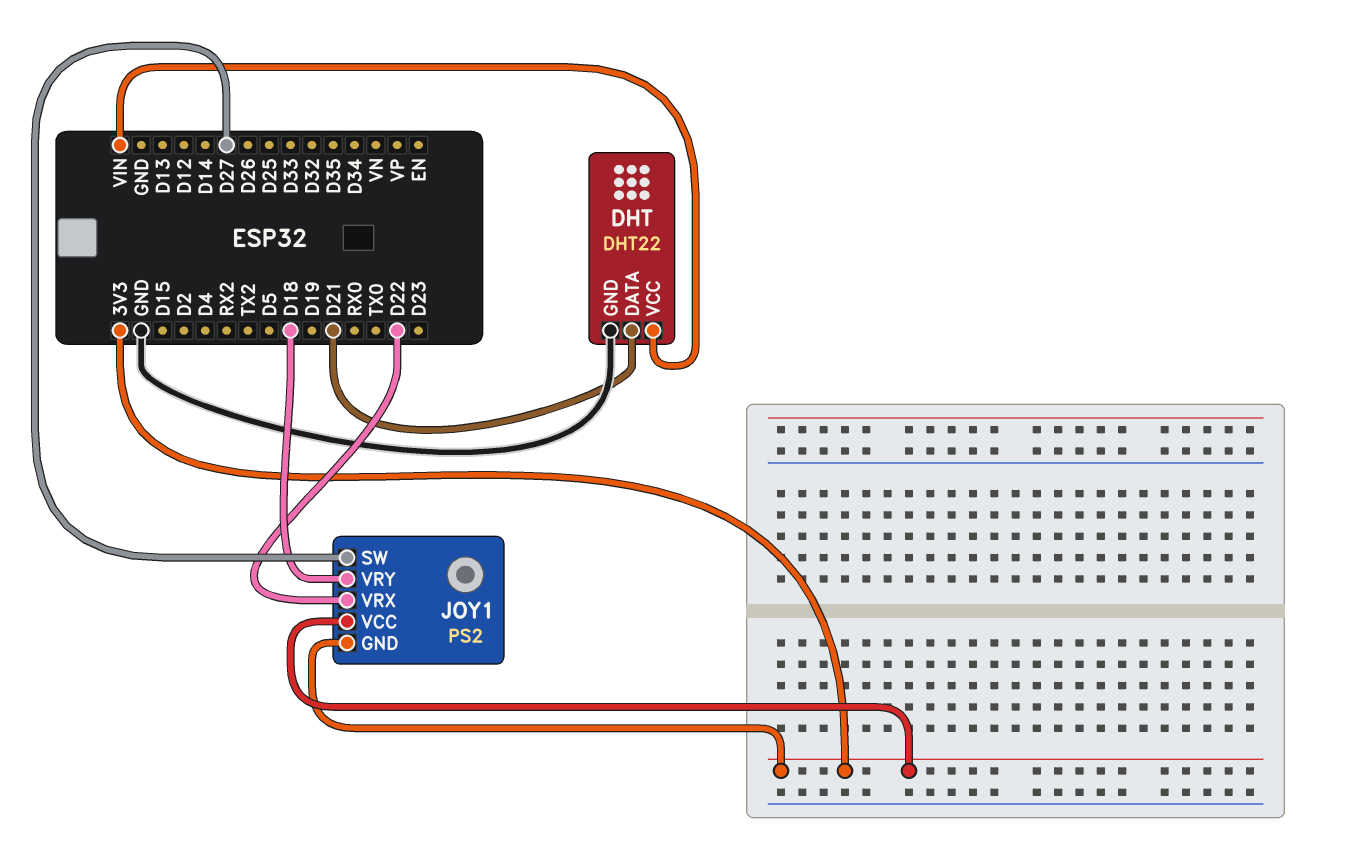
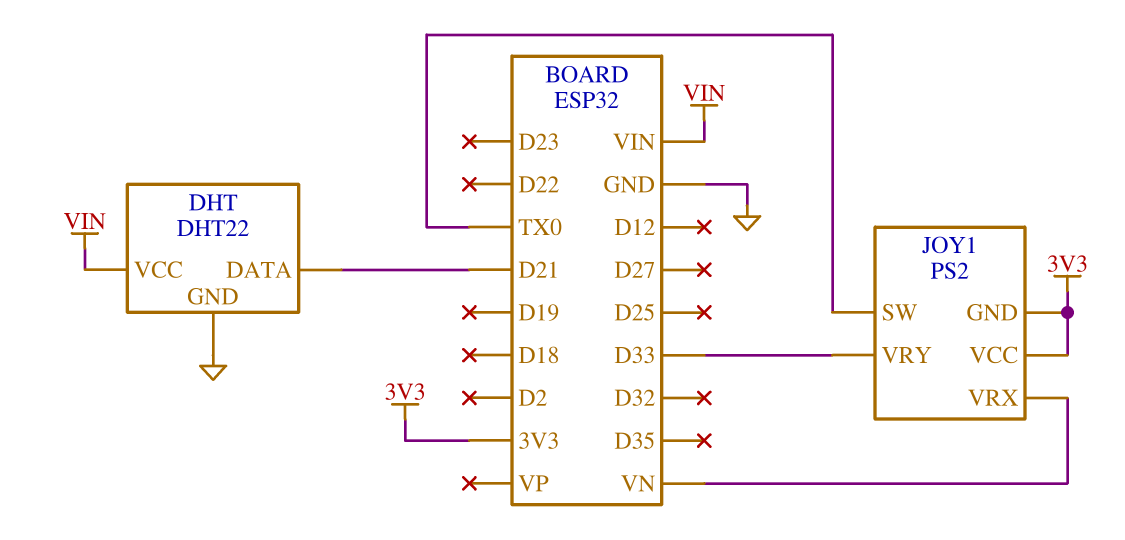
JOY1 pin SW: D27 -> TX0
JOY1 pin VRX: D22 -> VN
JOY1 pin VRY: D18 -> D33

